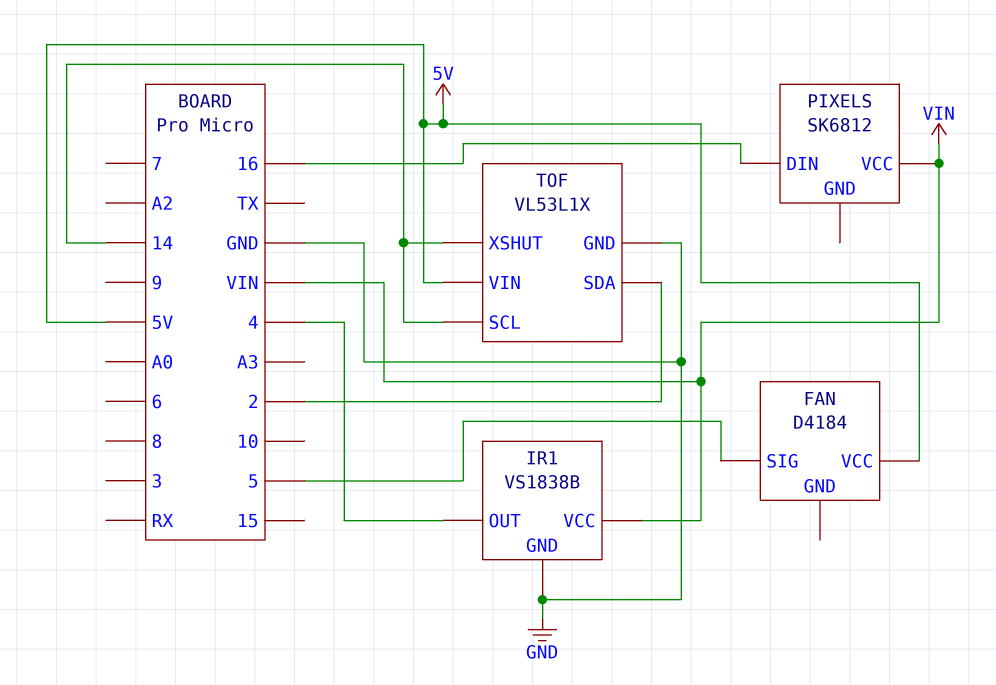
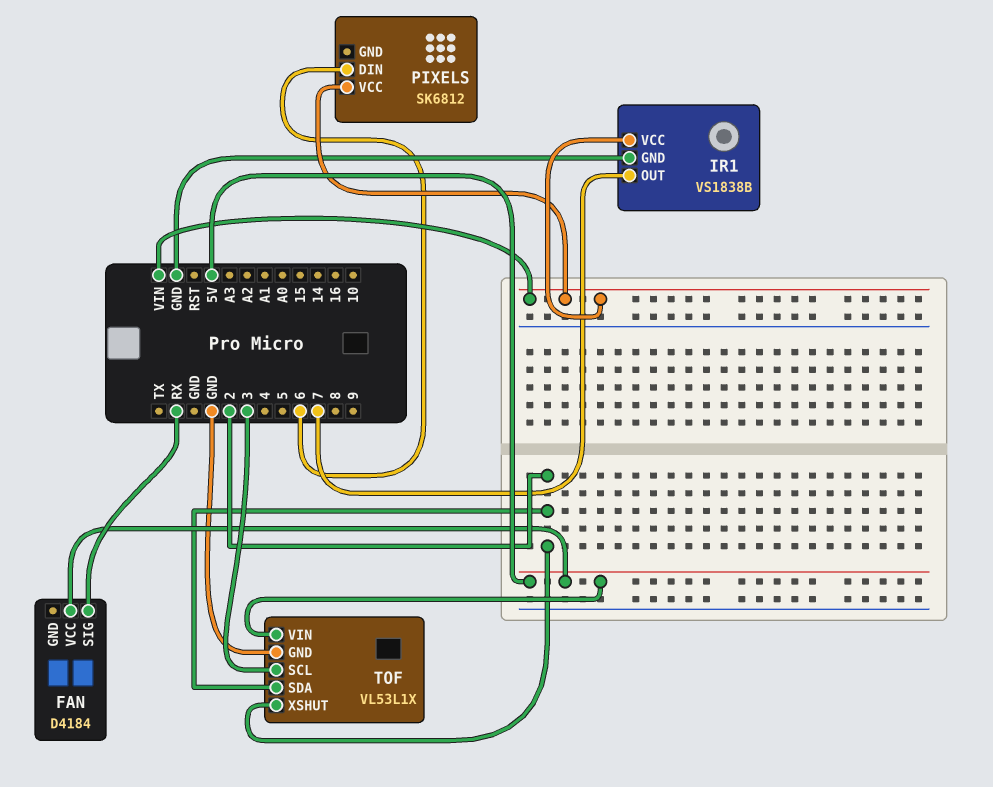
FAN pin SIG: 5 -> RX
IR1 pin OUT: 4 -> 7
PIXELS pin DIN: 16 -> 6
TOF pin SCL: 14 -> 3
TOF pin XSHUT: 14 -> 2

